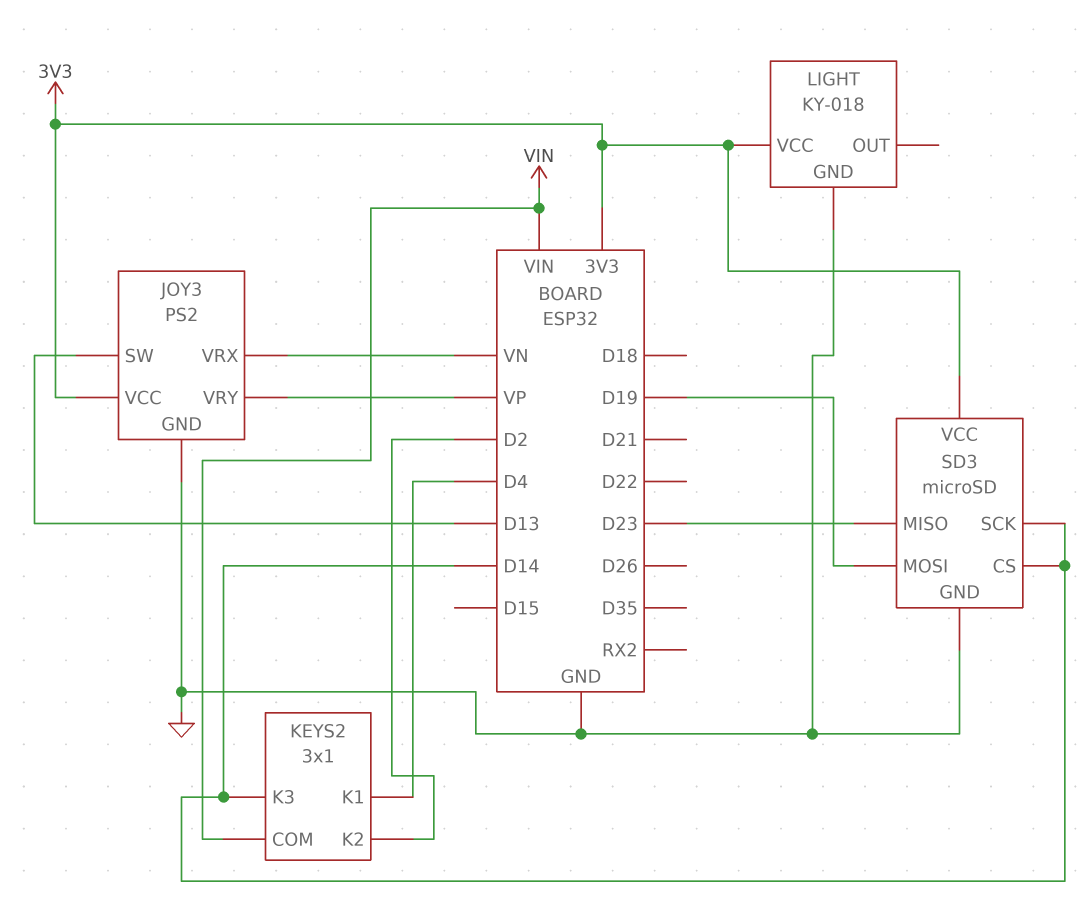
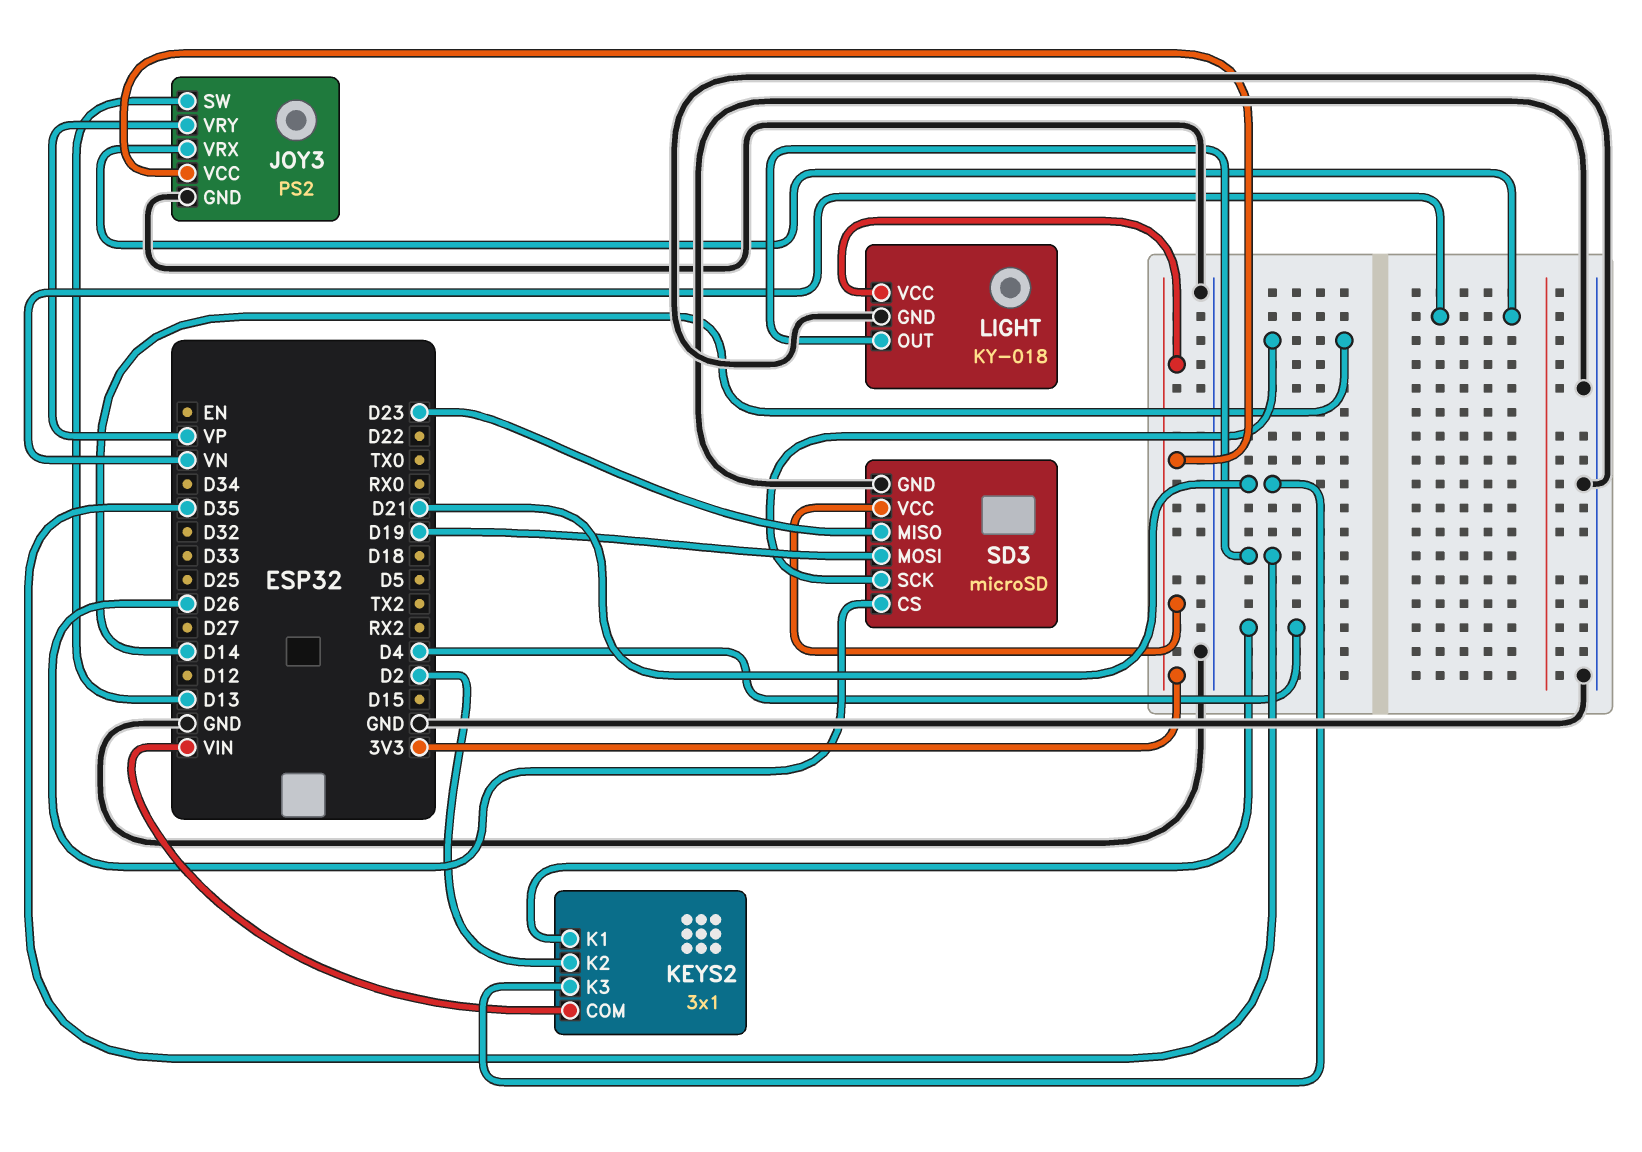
KEYS2 pin K3: D14 -> D21
LIGHT pin OUT: none -> D35
SD3 pin CS: D14 -> D26

